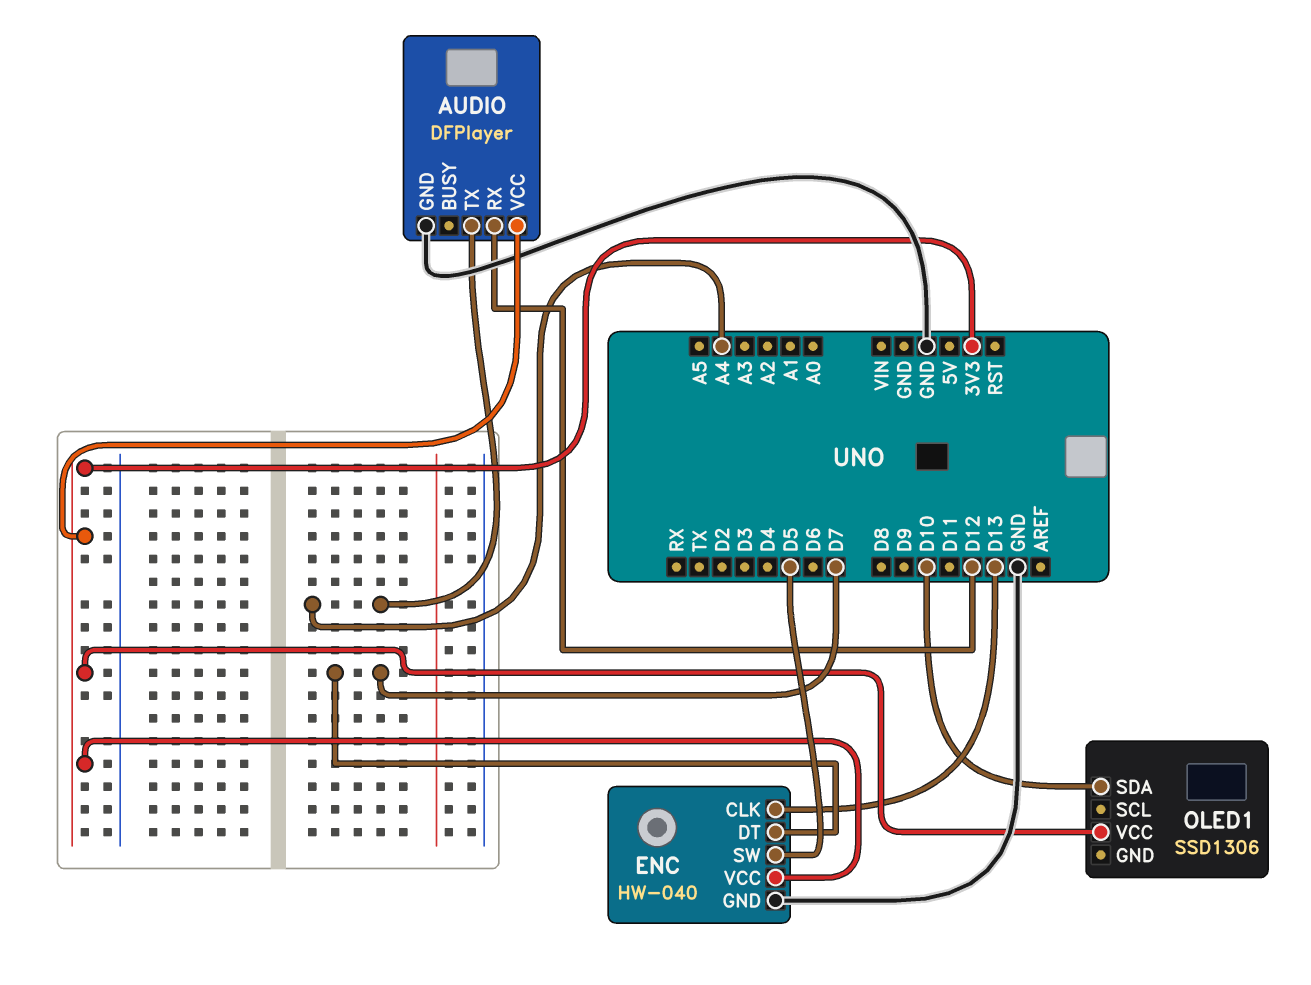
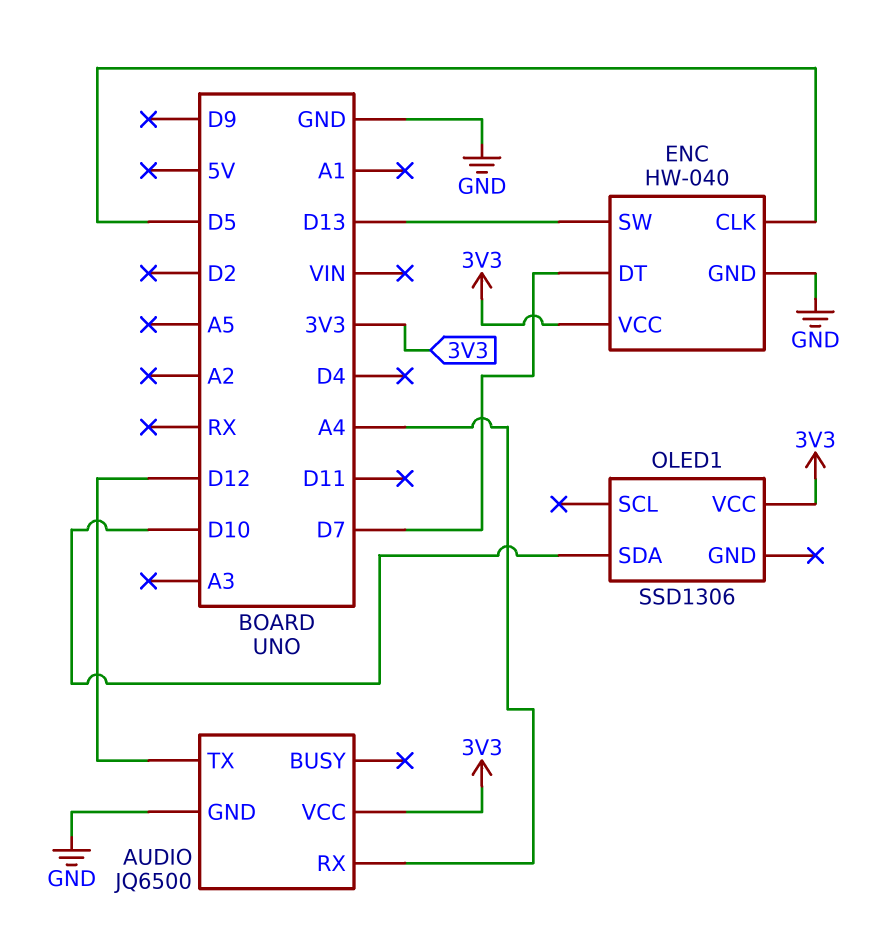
AUDIO: DFPlayer -> JQ6500
AUDIO pin RX: D12 -> A4
AUDIO pin TX: A4 -> D12
ENC pin CLK: D13 -> D5
ENC pin SW: D5 -> D13

